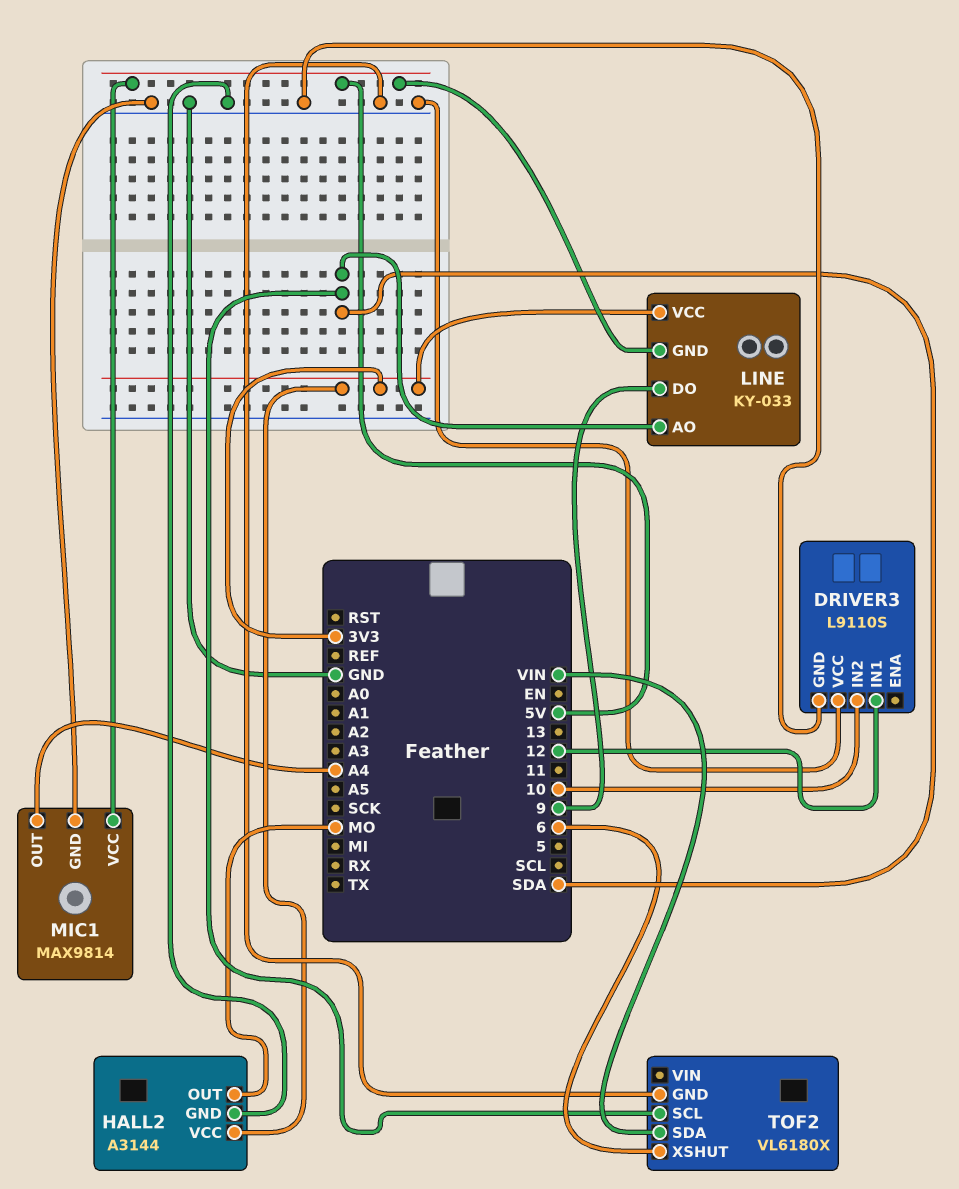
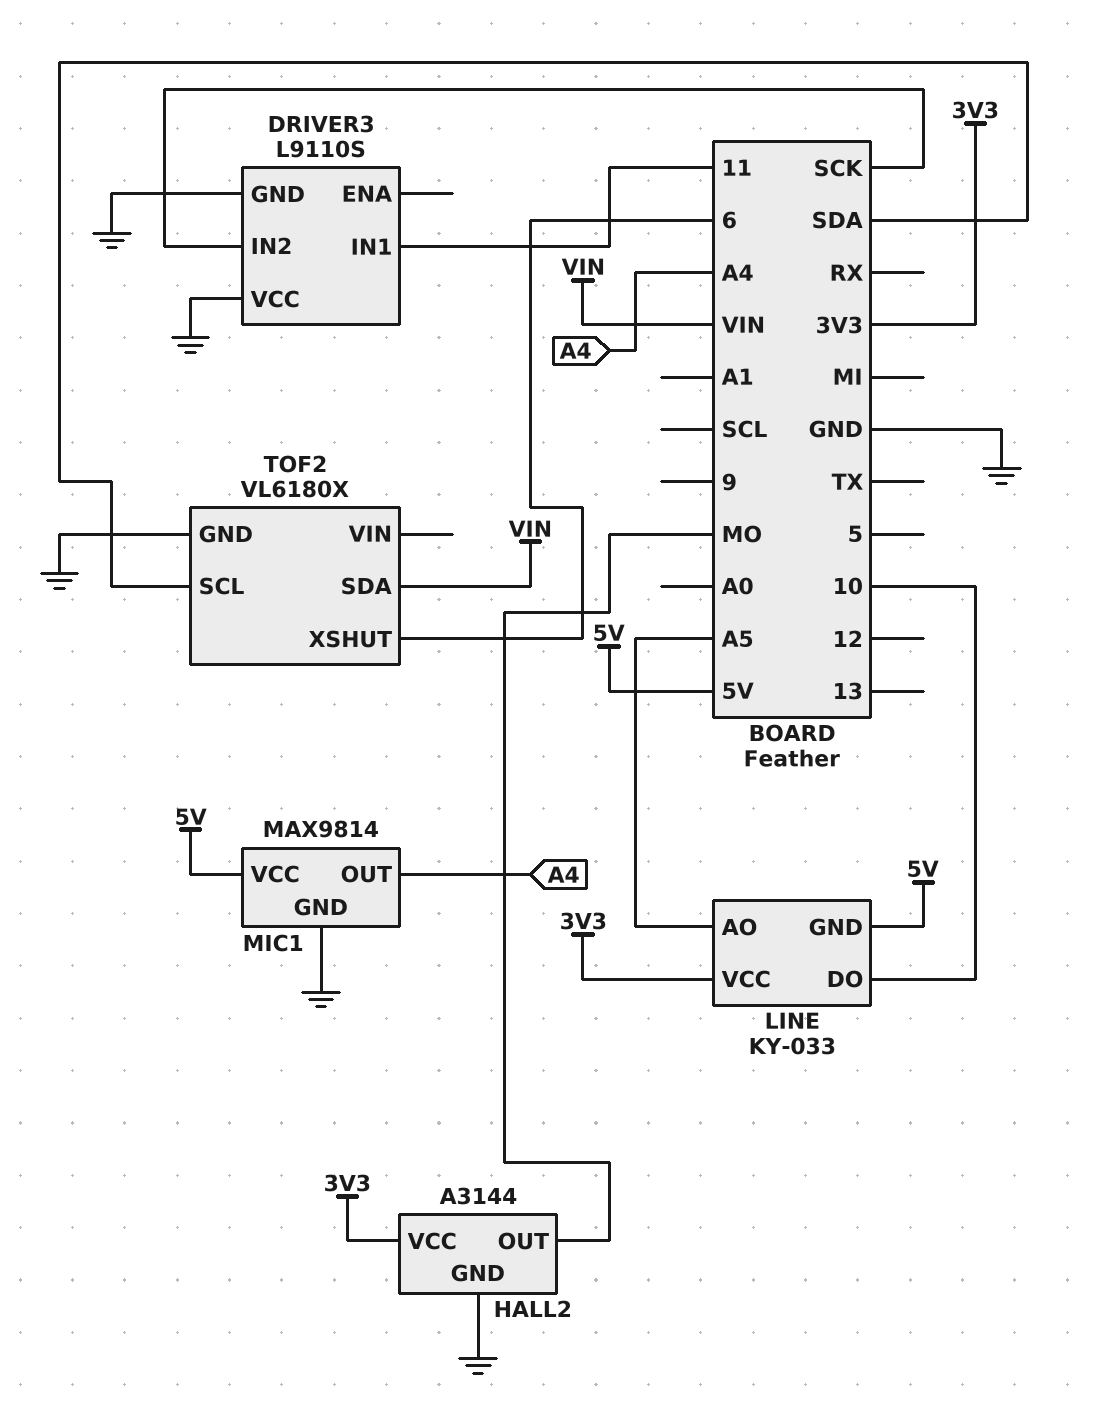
DRIVER3 pin IN1: 12 -> 11
DRIVER3 pin IN2: 10 -> SCK
LINE pin AO: SDA -> A5
LINE pin DO: 9 -> 10

